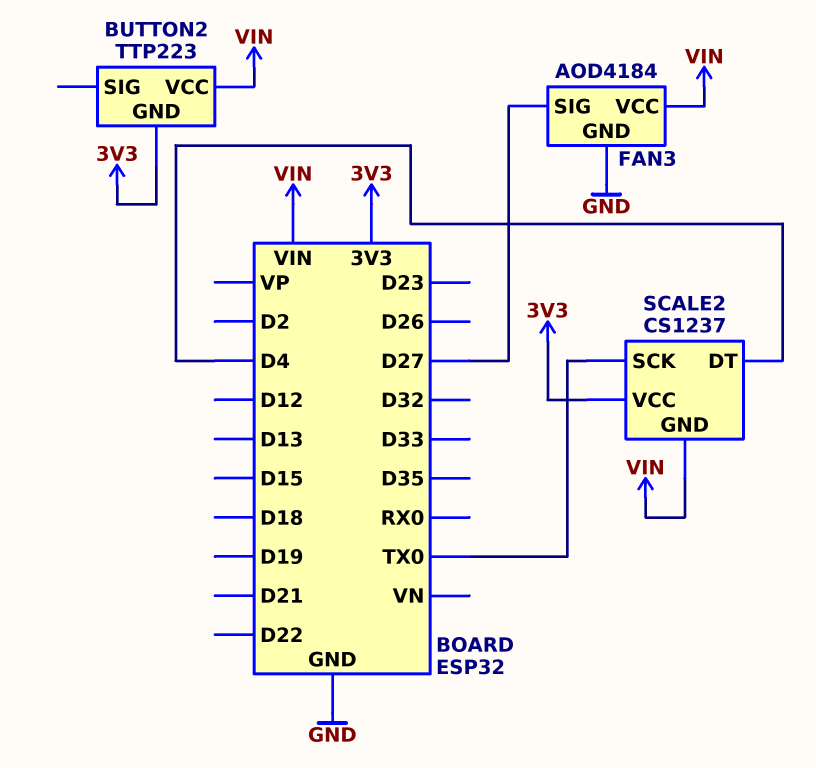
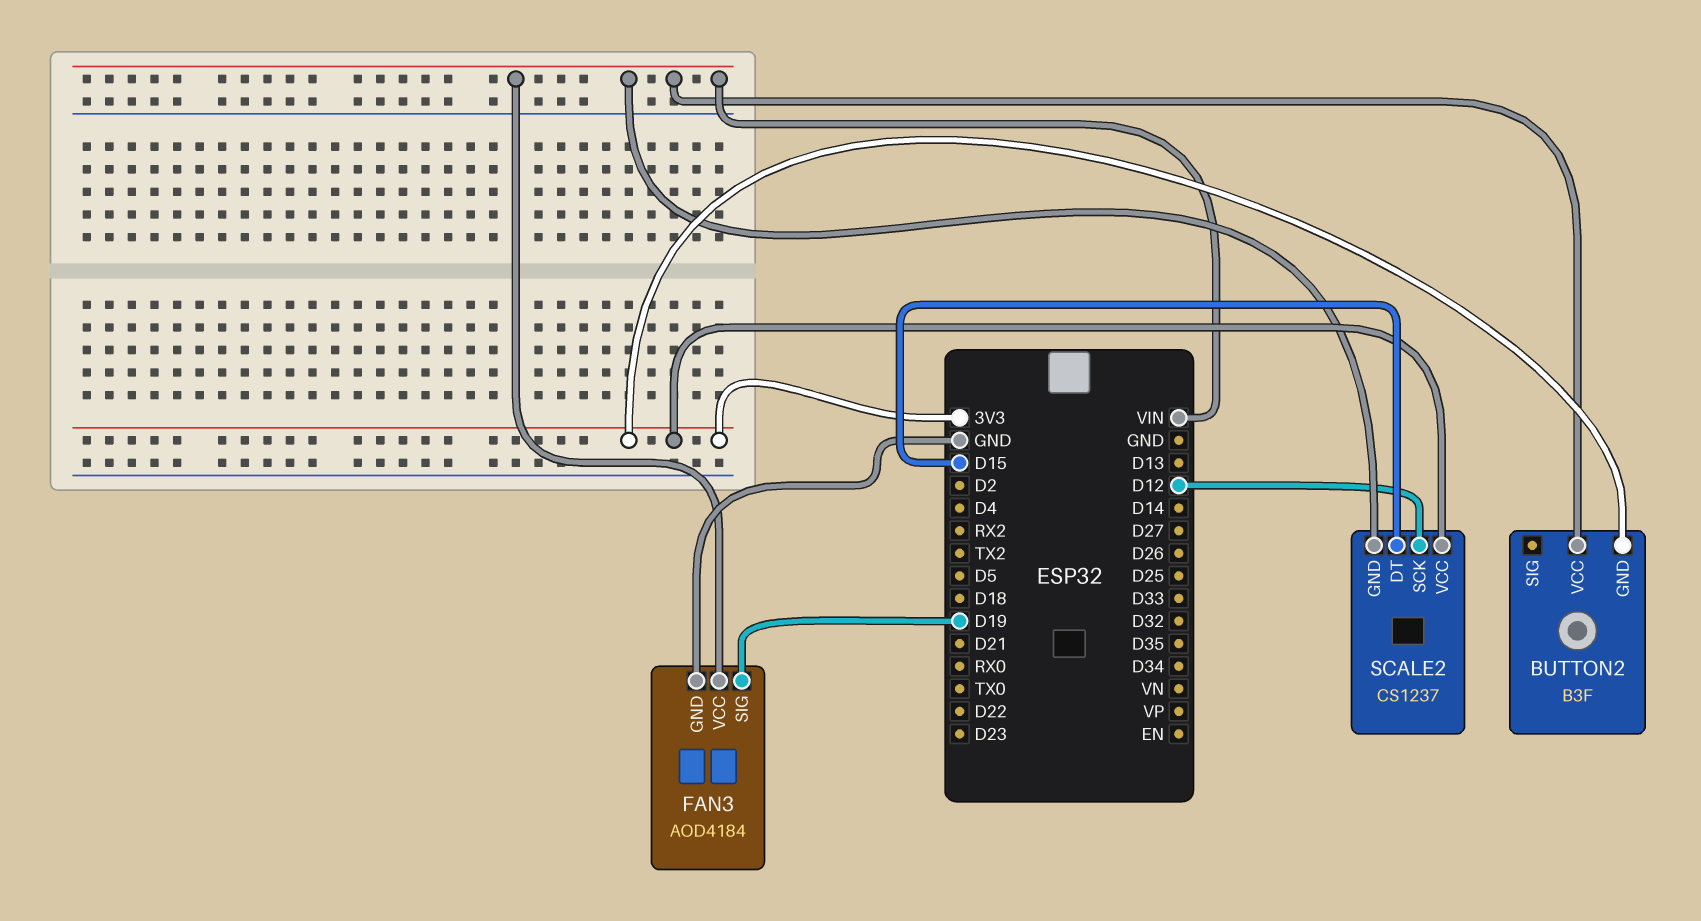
BUTTON2: TTP223 -> B3F
FAN3 pin SIG: D27 -> D19
SCALE2 pin DT: D4 -> D15
SCALE2 pin SCK: TX0 -> D12

